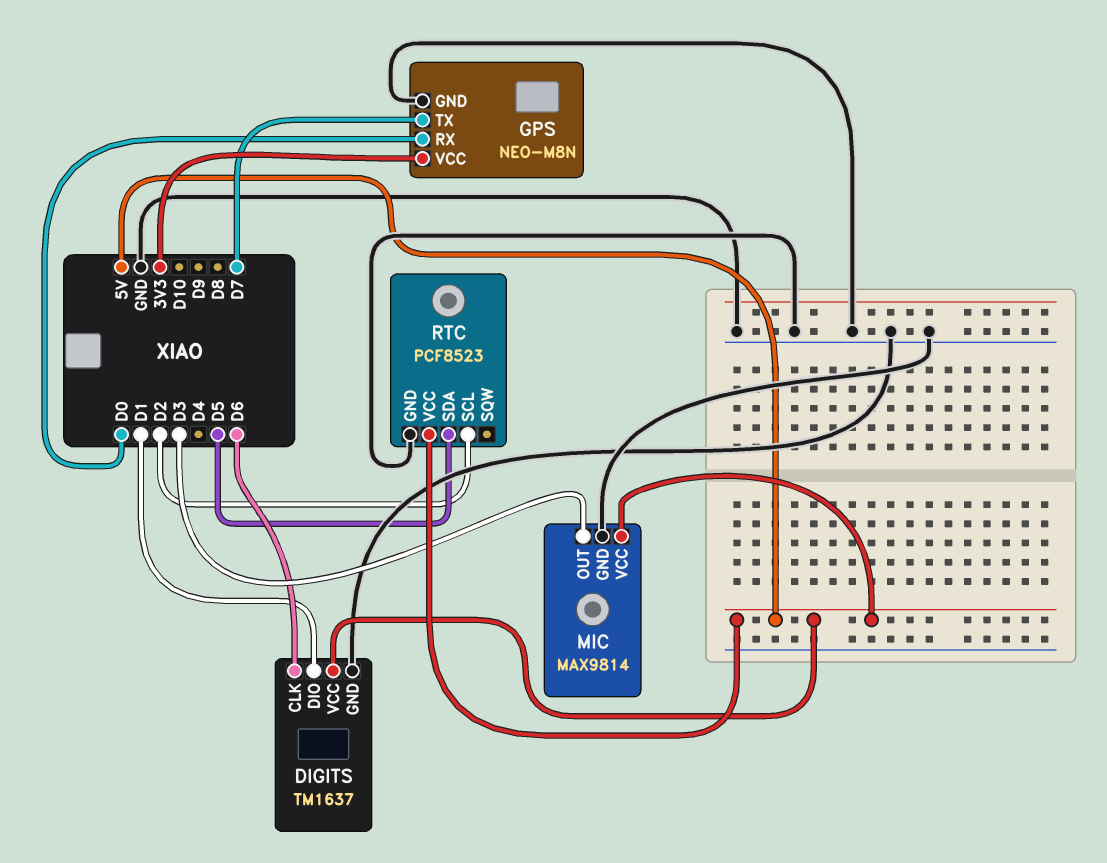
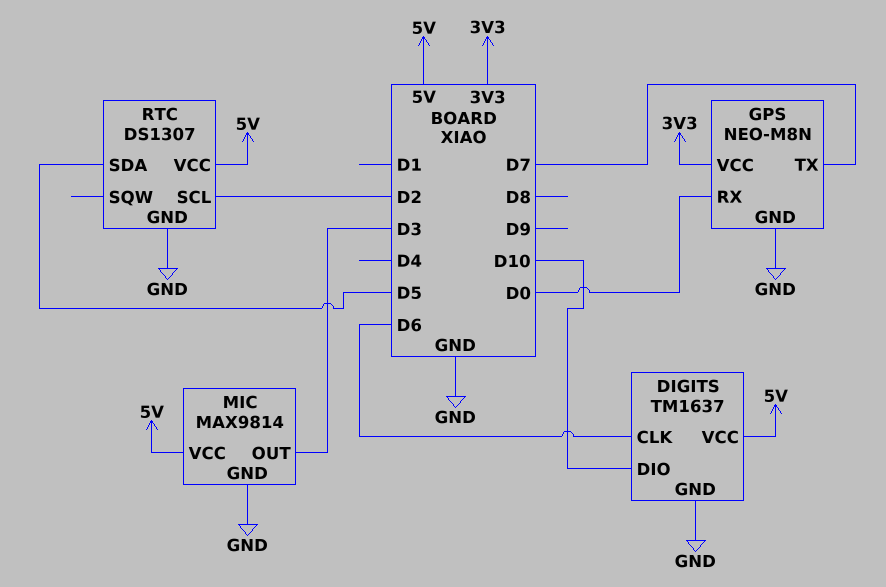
DIGITS pin DIO: D1 -> D10
RTC: PCF8523 -> DS1307

